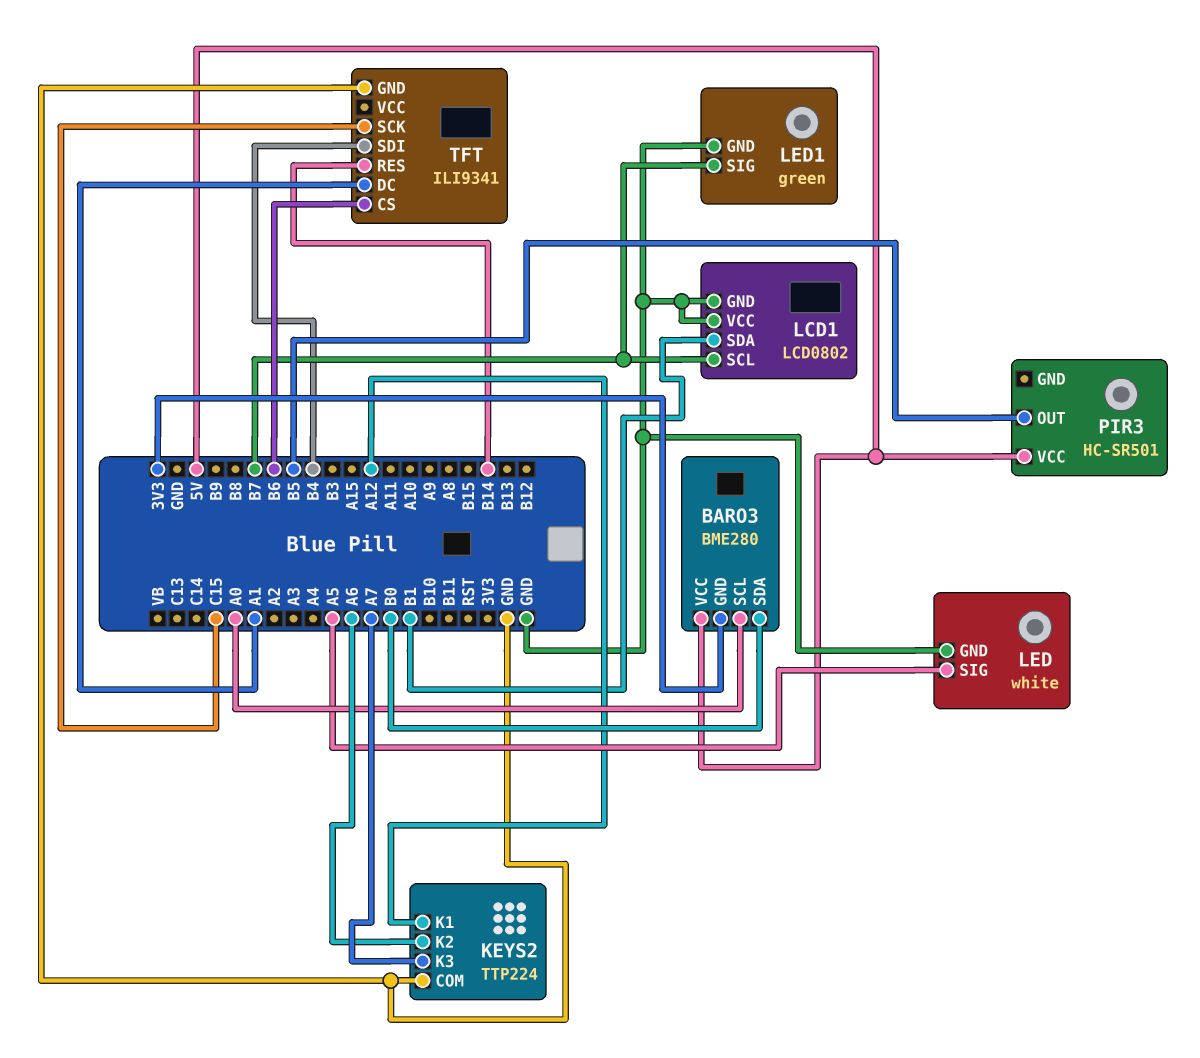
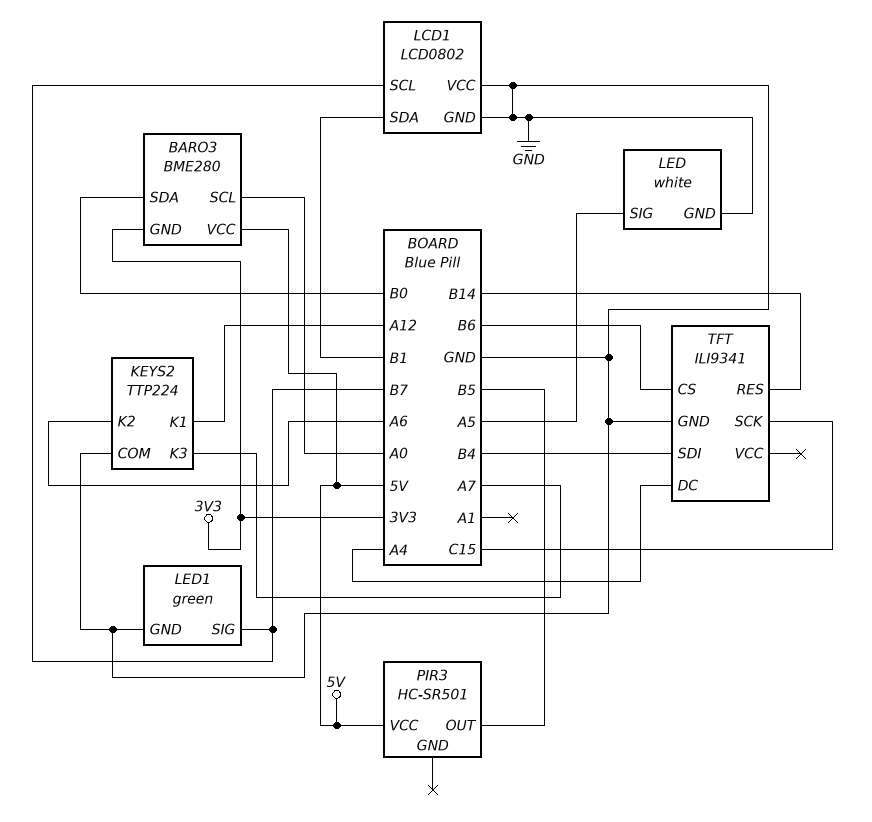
TFT pin DC: A1 -> A4

